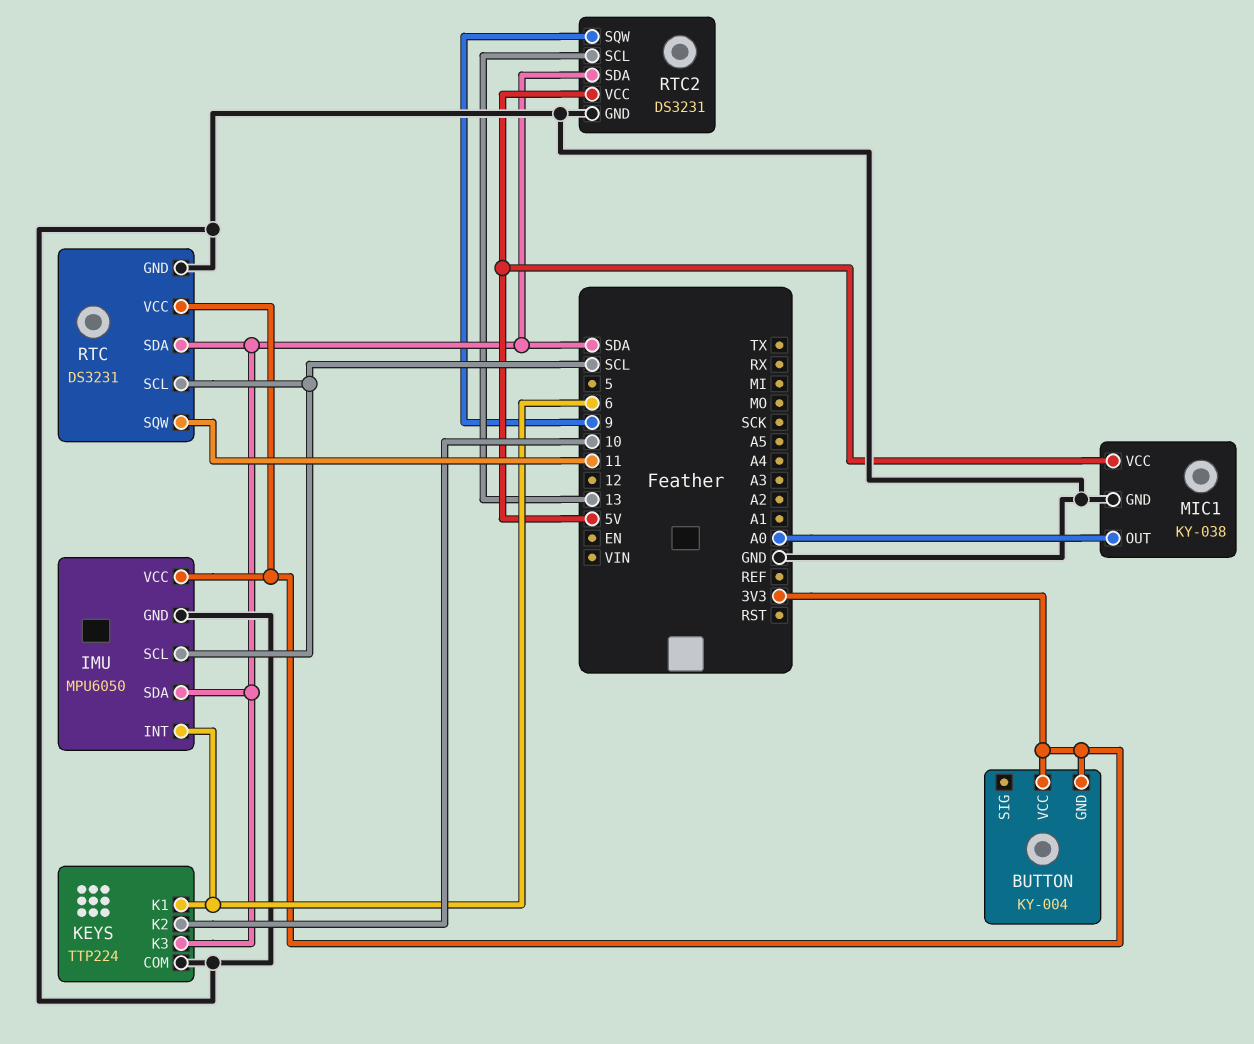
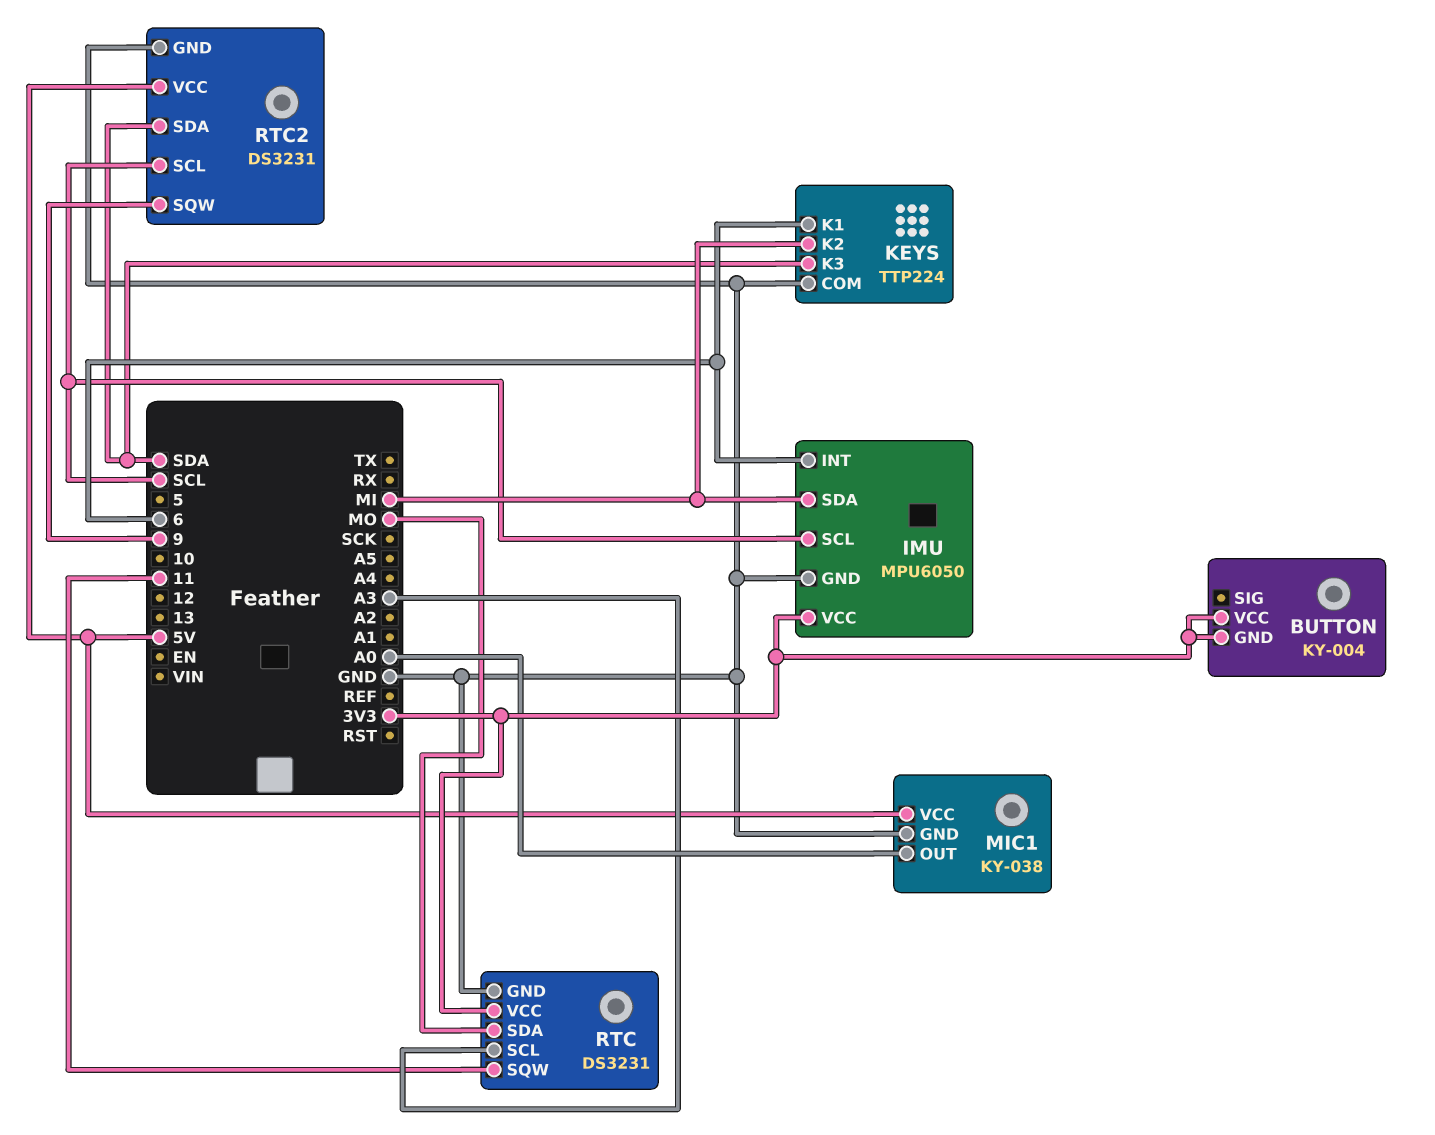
IMU pin SDA: SDA -> MI
KEYS pin K2: 10 -> MI
RTC pin SCL: SCL -> A3
RTC pin SDA: SDA -> MO
RTC2 pin SCL: 13 -> SCL

